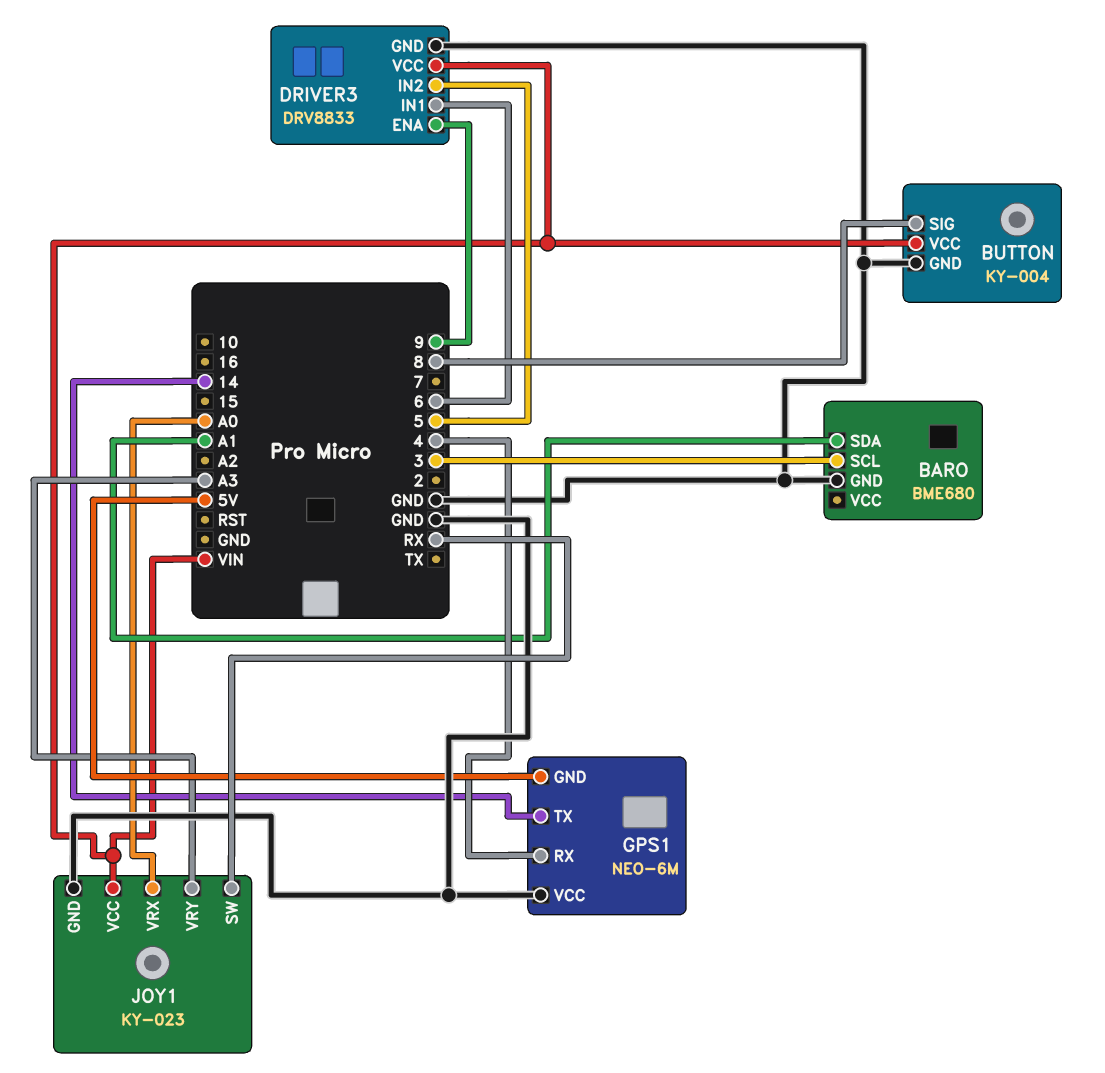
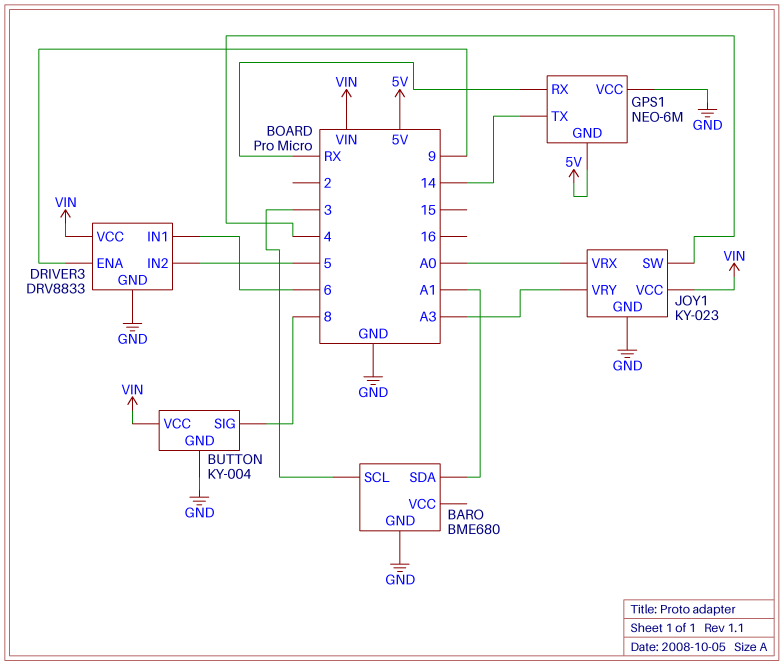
GPS1 pin RX: 4 -> RX
JOY1 pin SW: RX -> 4

